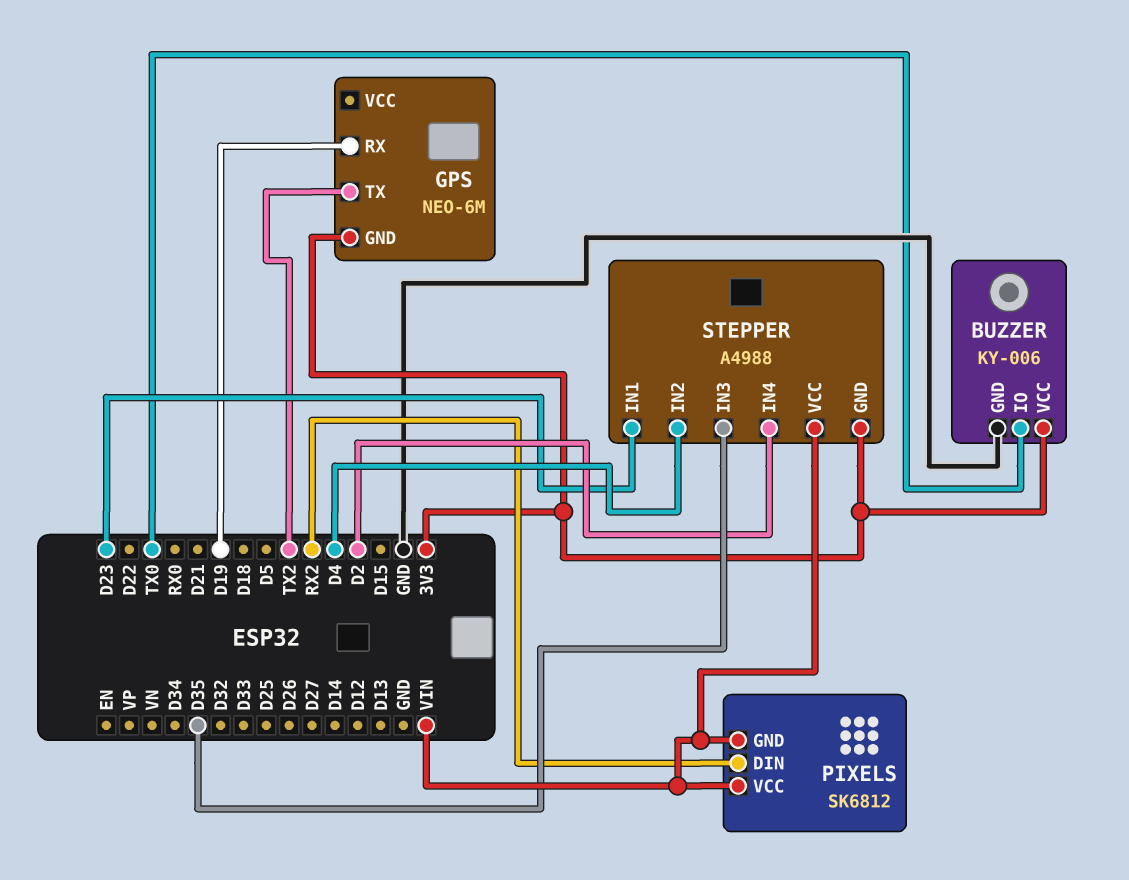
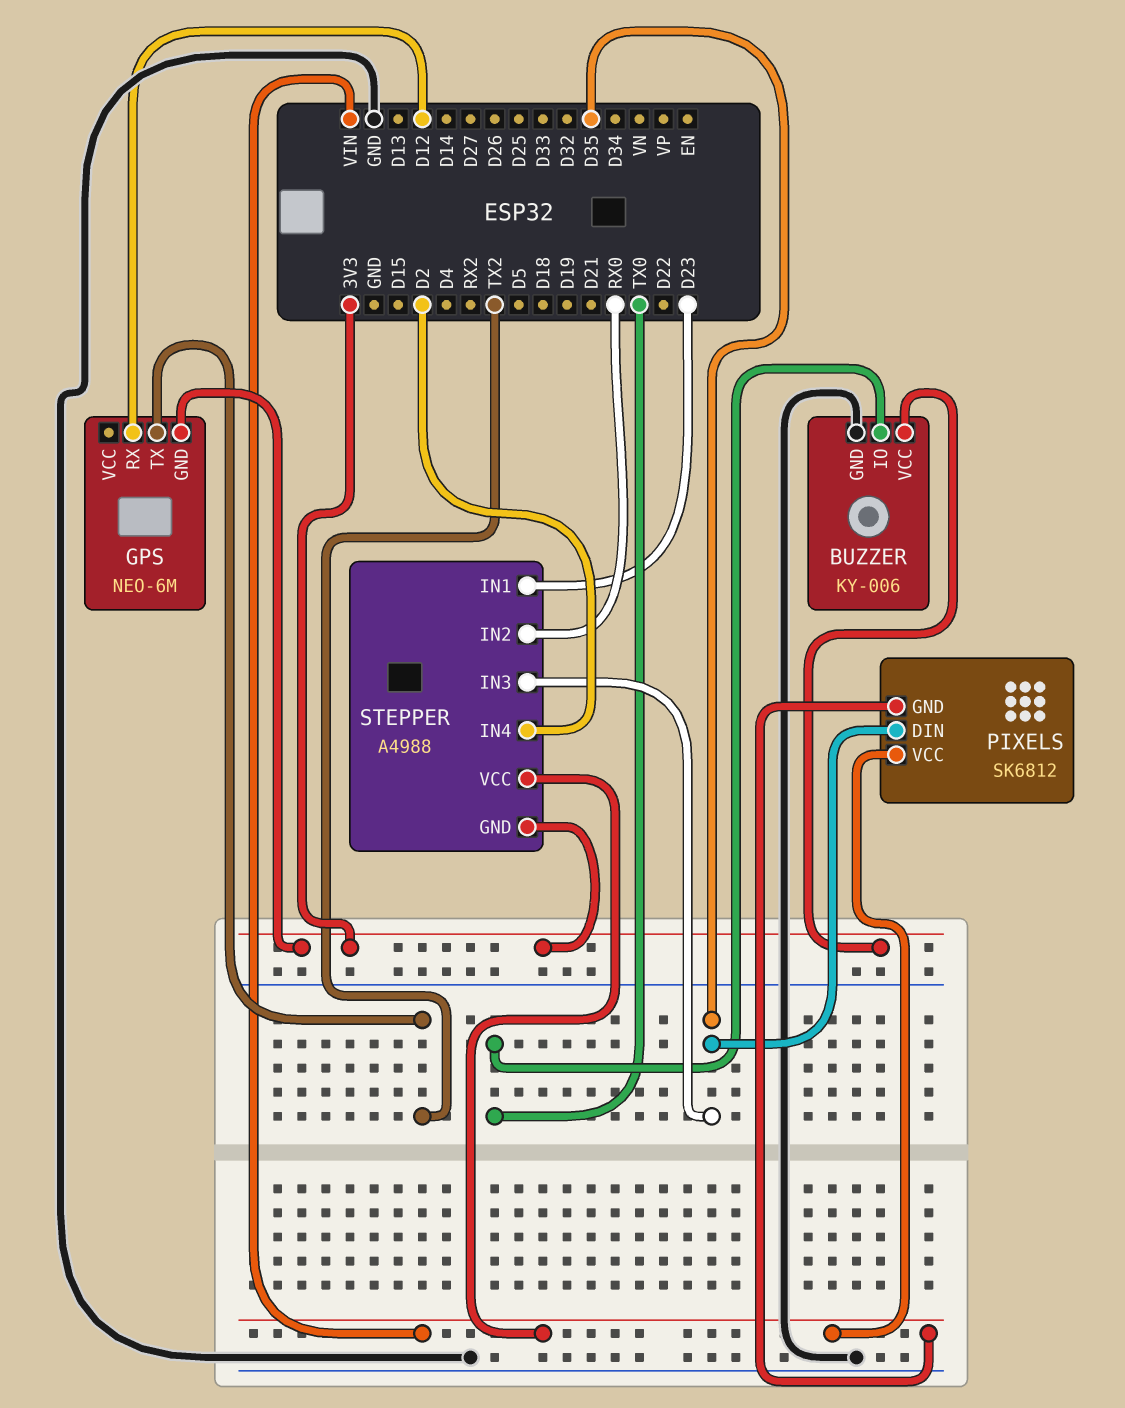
GPS pin RX: D19 -> D12
PIXELS pin DIN: RX2 -> D35
STEPPER pin IN2: D4 -> RX0

